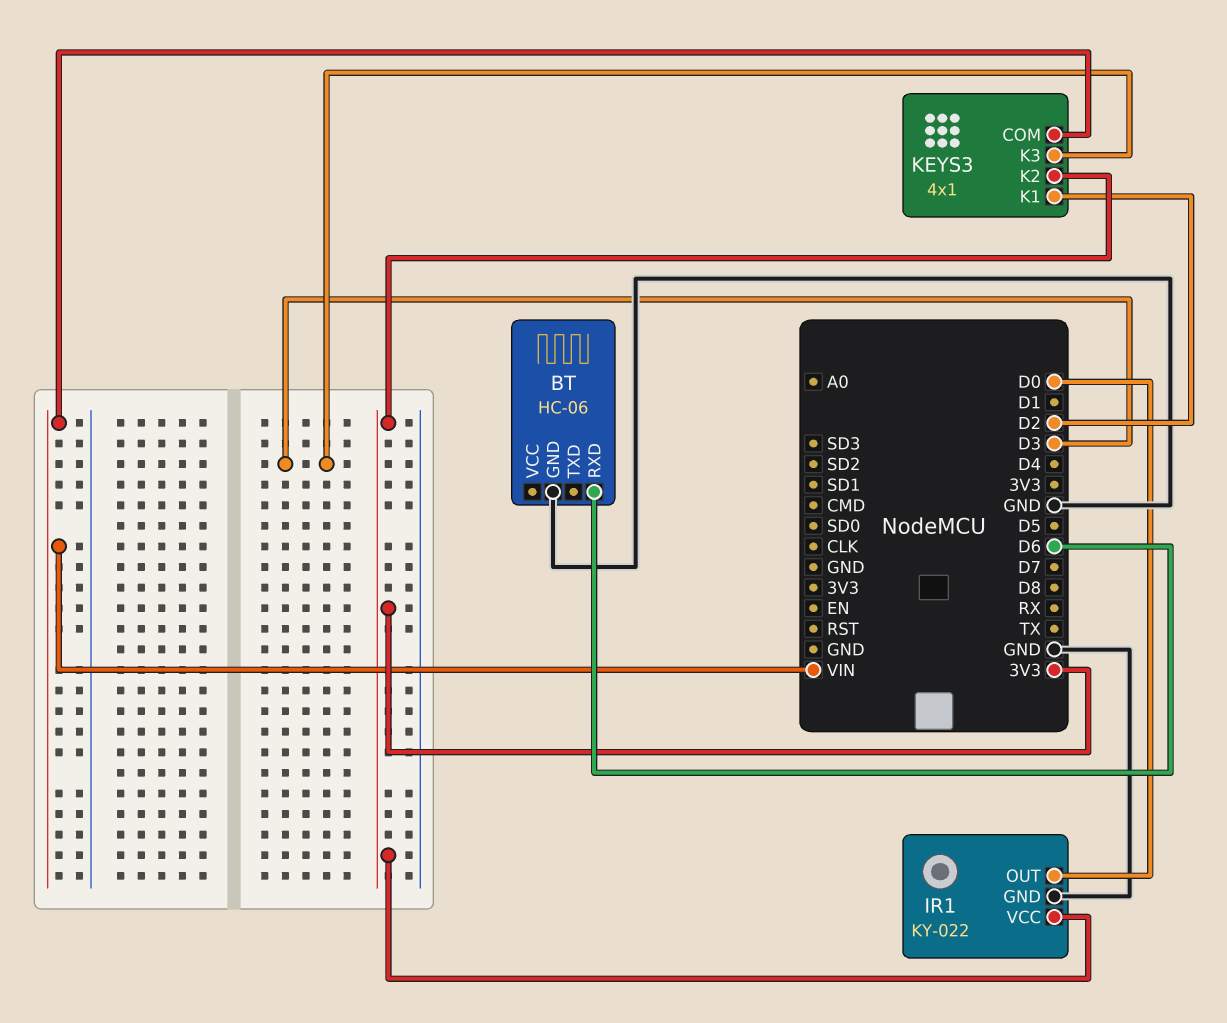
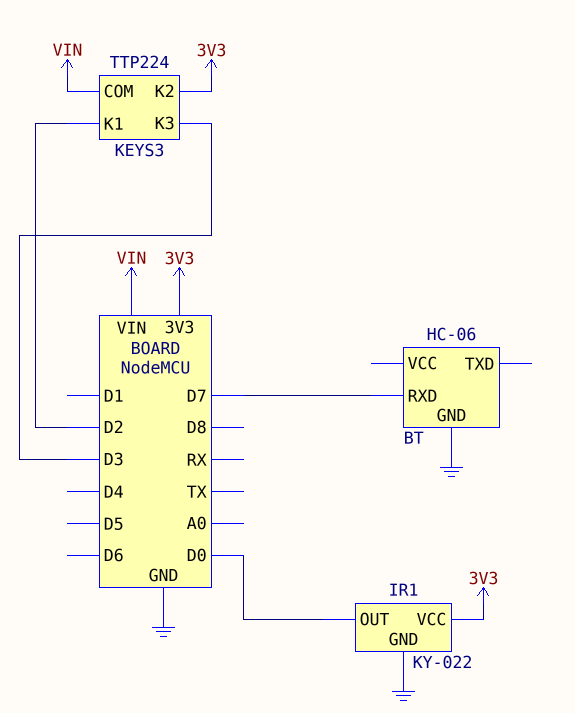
BT pin RXD: D6 -> D7
KEYS3: 4x1 -> TTP224

